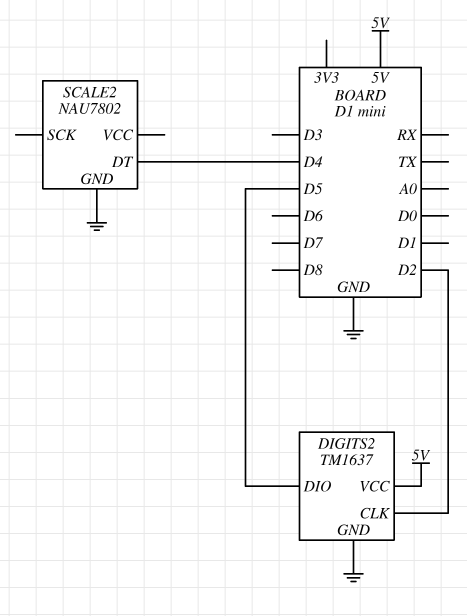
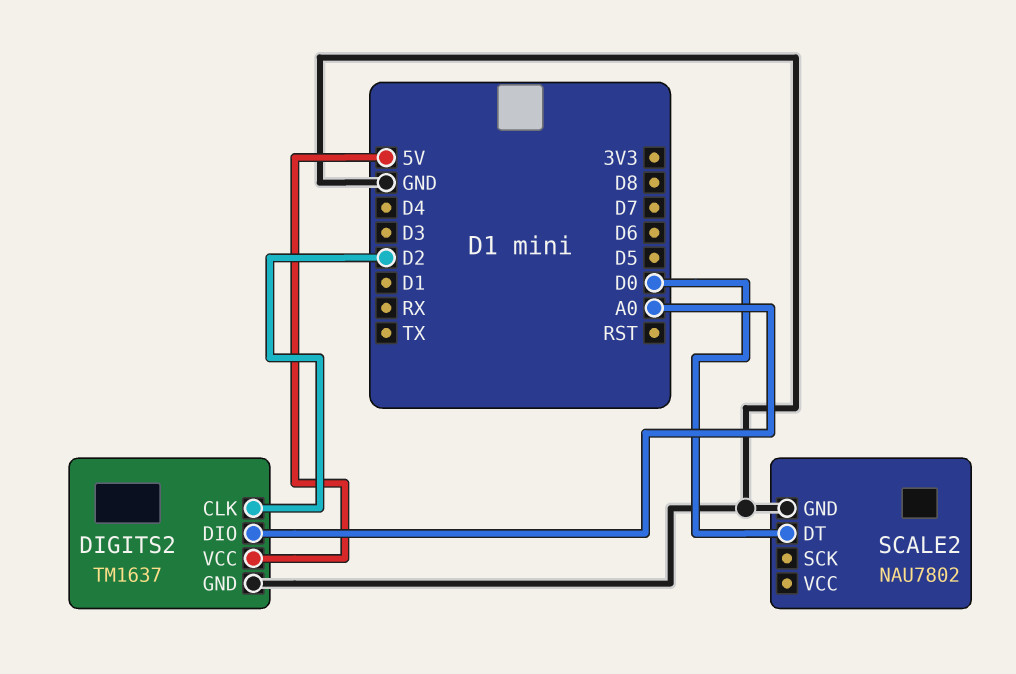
DIGITS2 pin DIO: D5 -> A0
SCALE2 pin DT: D4 -> D0

